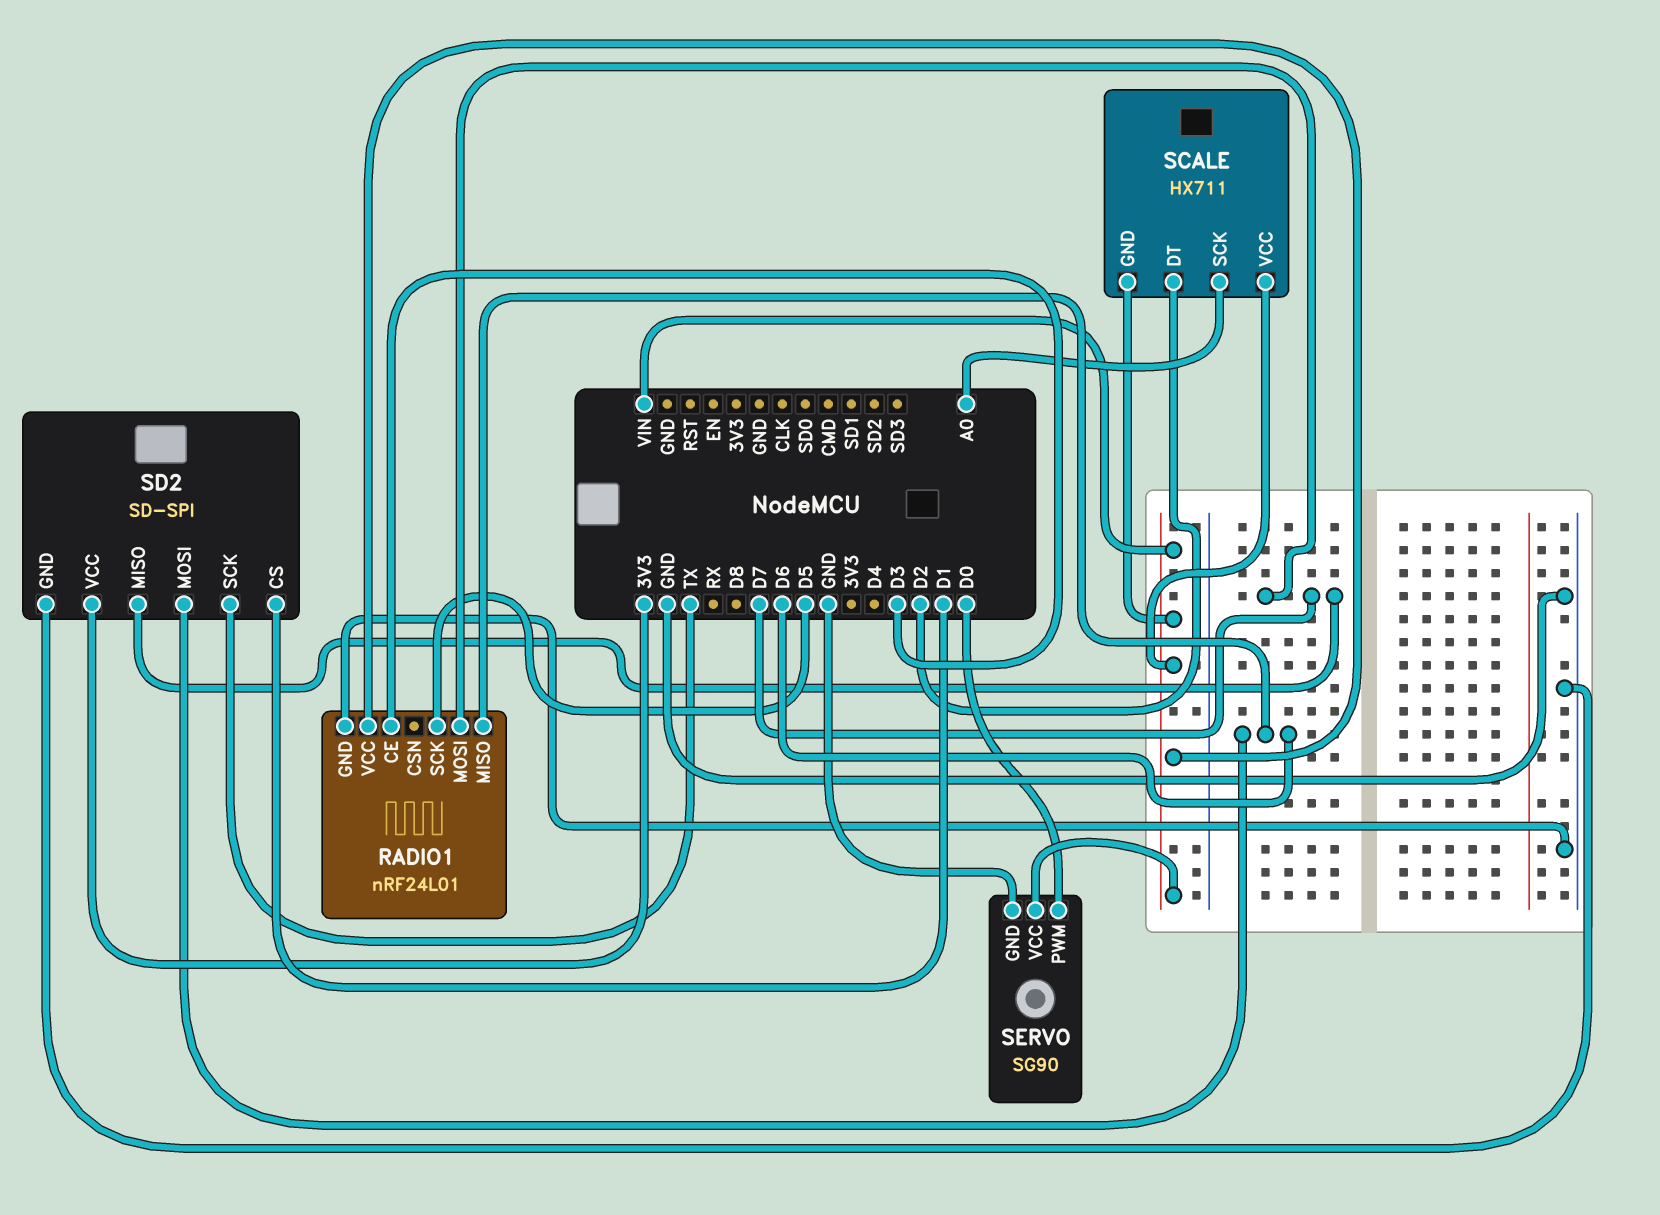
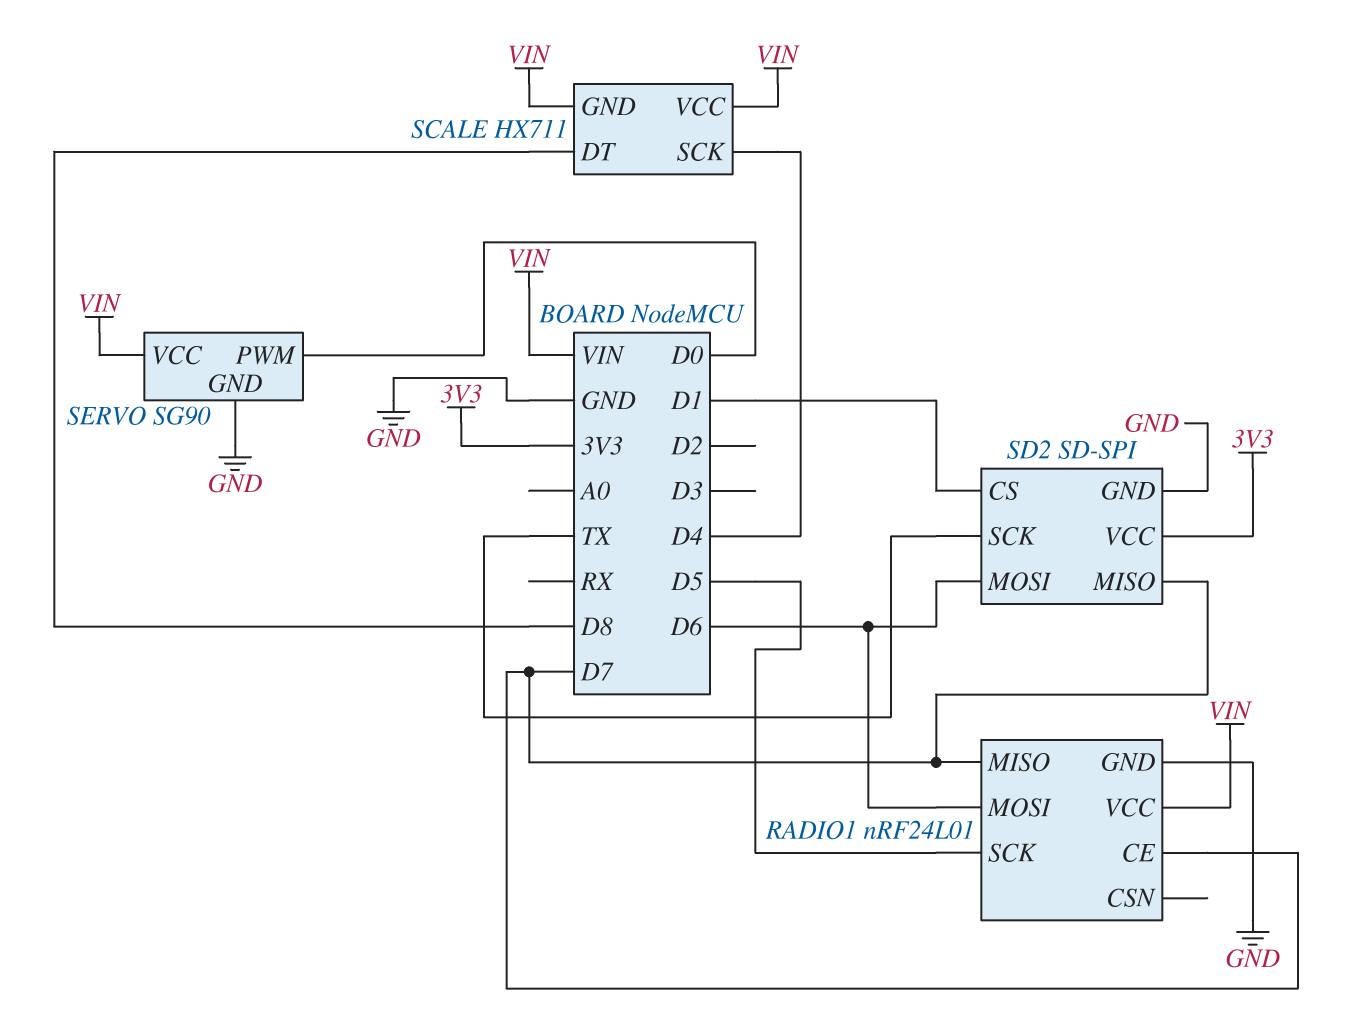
RADIO1 pin CE: D3 -> D7
RADIO1 pin MISO: D6 -> D7
RADIO1 pin MOSI: D7 -> D6
SCALE pin DT: D2 -> D8
SCALE pin SCK: A0 -> D4

